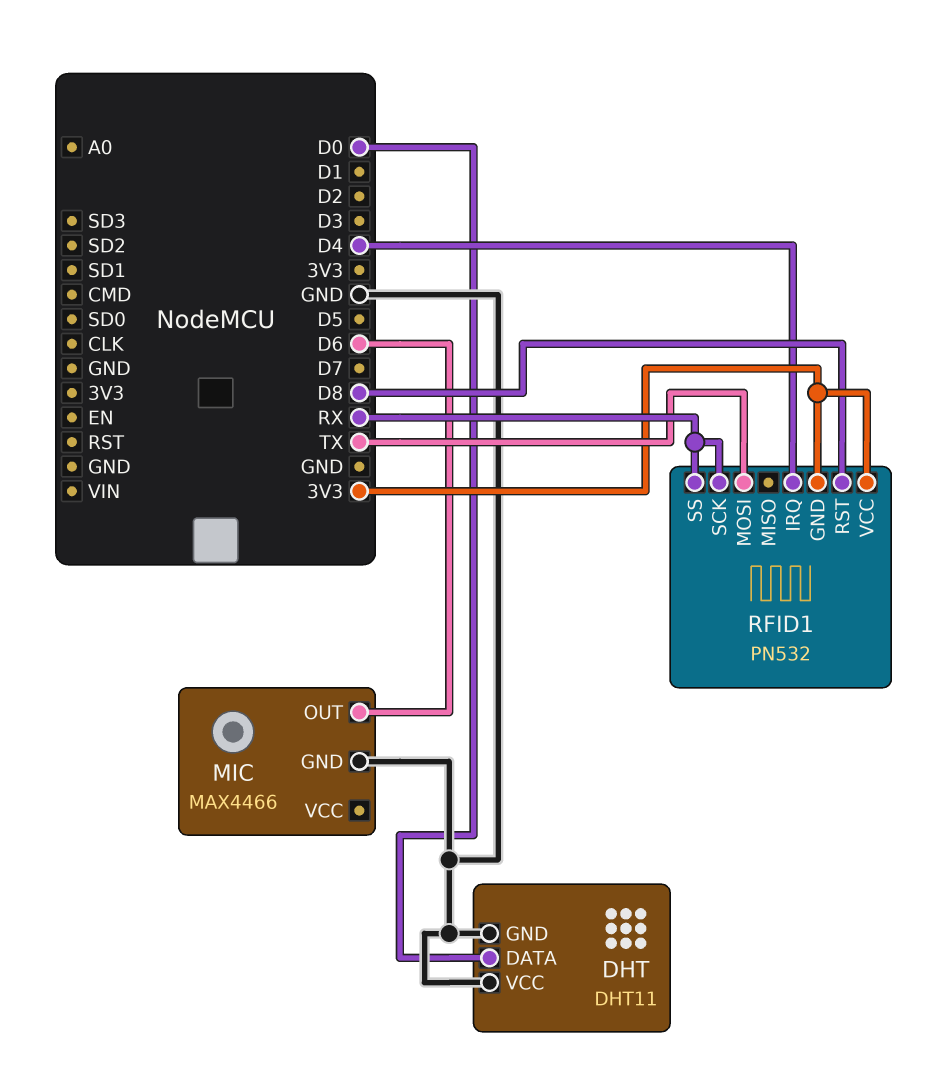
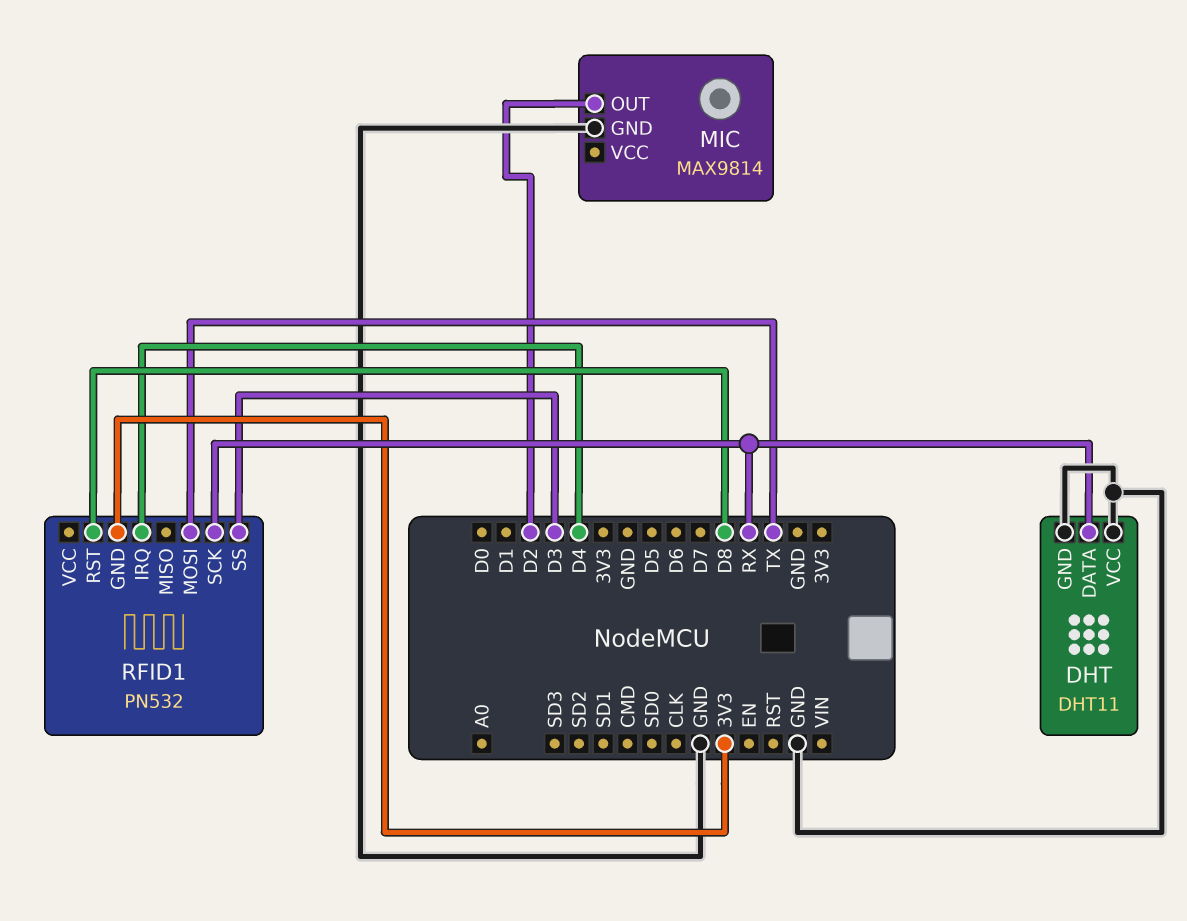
DHT pin DATA: D0 -> RX
MIC: MAX4466 -> MAX9814
MIC pin OUT: D6 -> D2
RFID1 pin SS: RX -> D3
RFID1 pin VCC: 3V3 -> none

